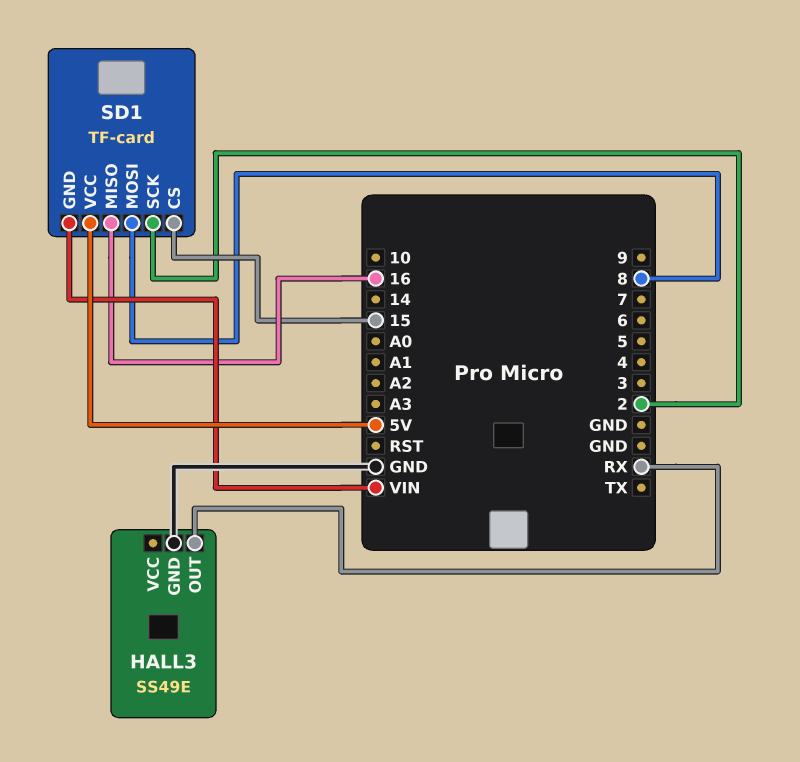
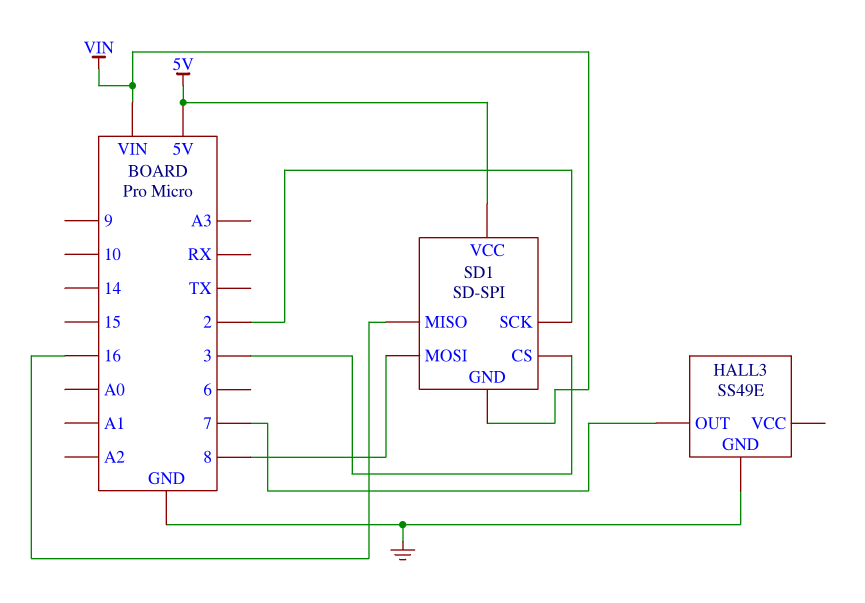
HALL3 pin OUT: RX -> 7
SD1: TF-card -> SD-SPI
SD1 pin CS: 15 -> 3

